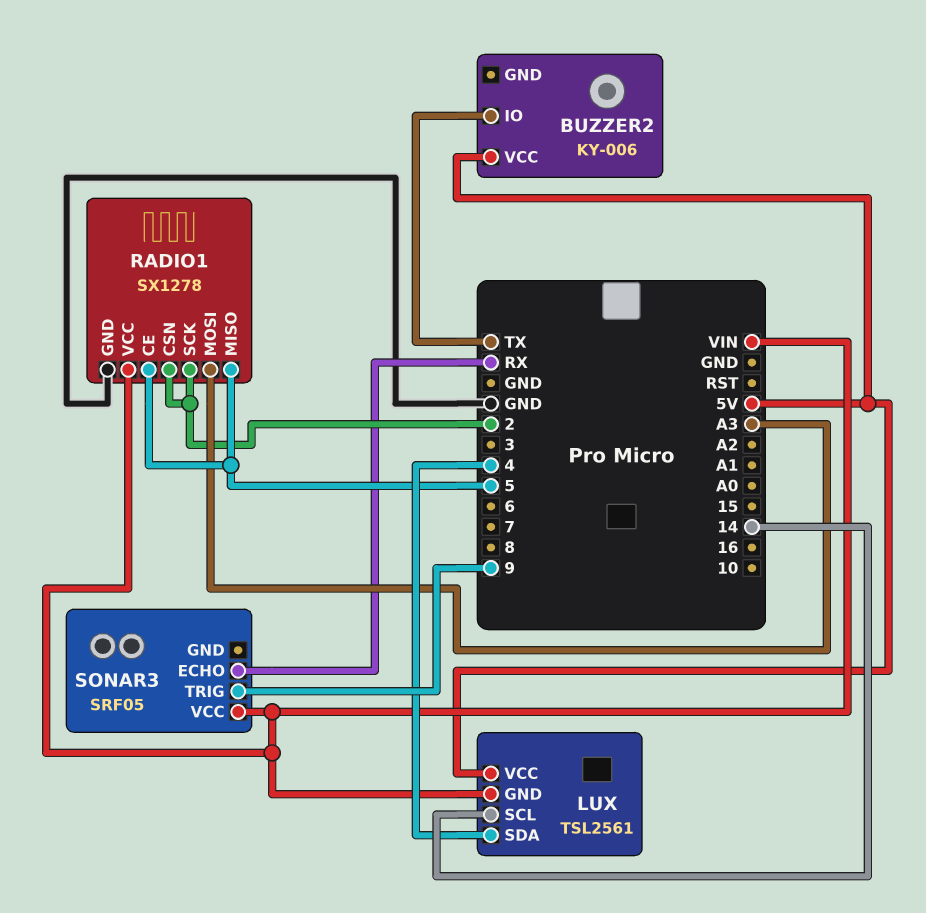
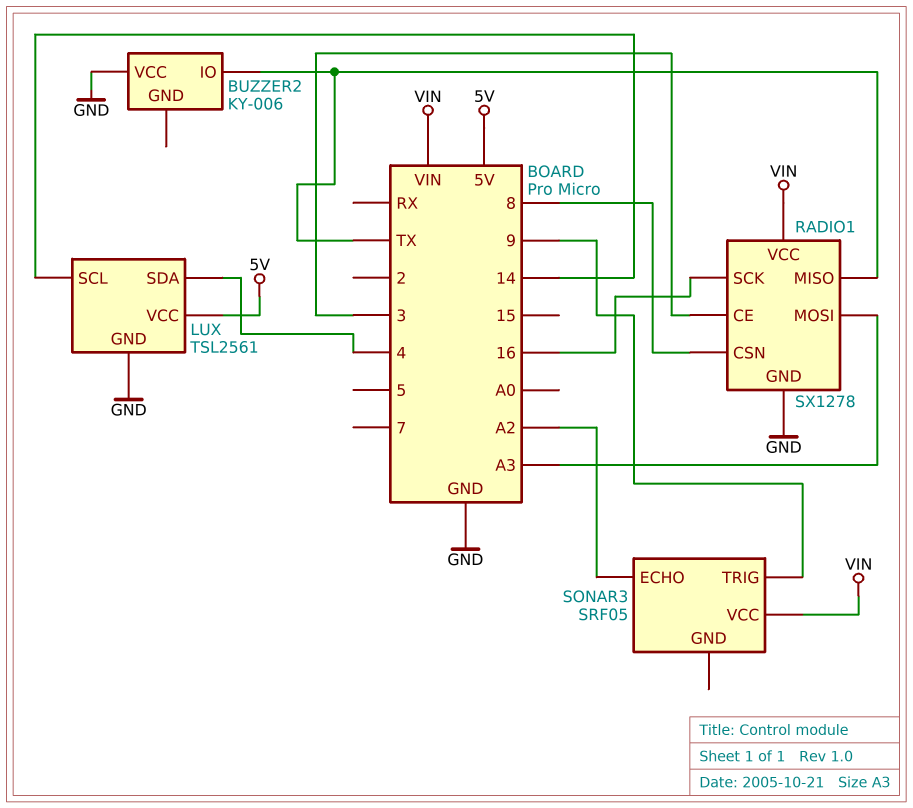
BUZZER2 pin VCC: 5V -> GND
LUX pin GND: VIN -> GND
RADIO1 pin CE: 5 -> 3
RADIO1 pin CSN: 2 -> 8
RADIO1 pin MISO: 5 -> TX
RADIO1 pin SCK: 2 -> 16
SONAR3 pin ECHO: RX -> A2

